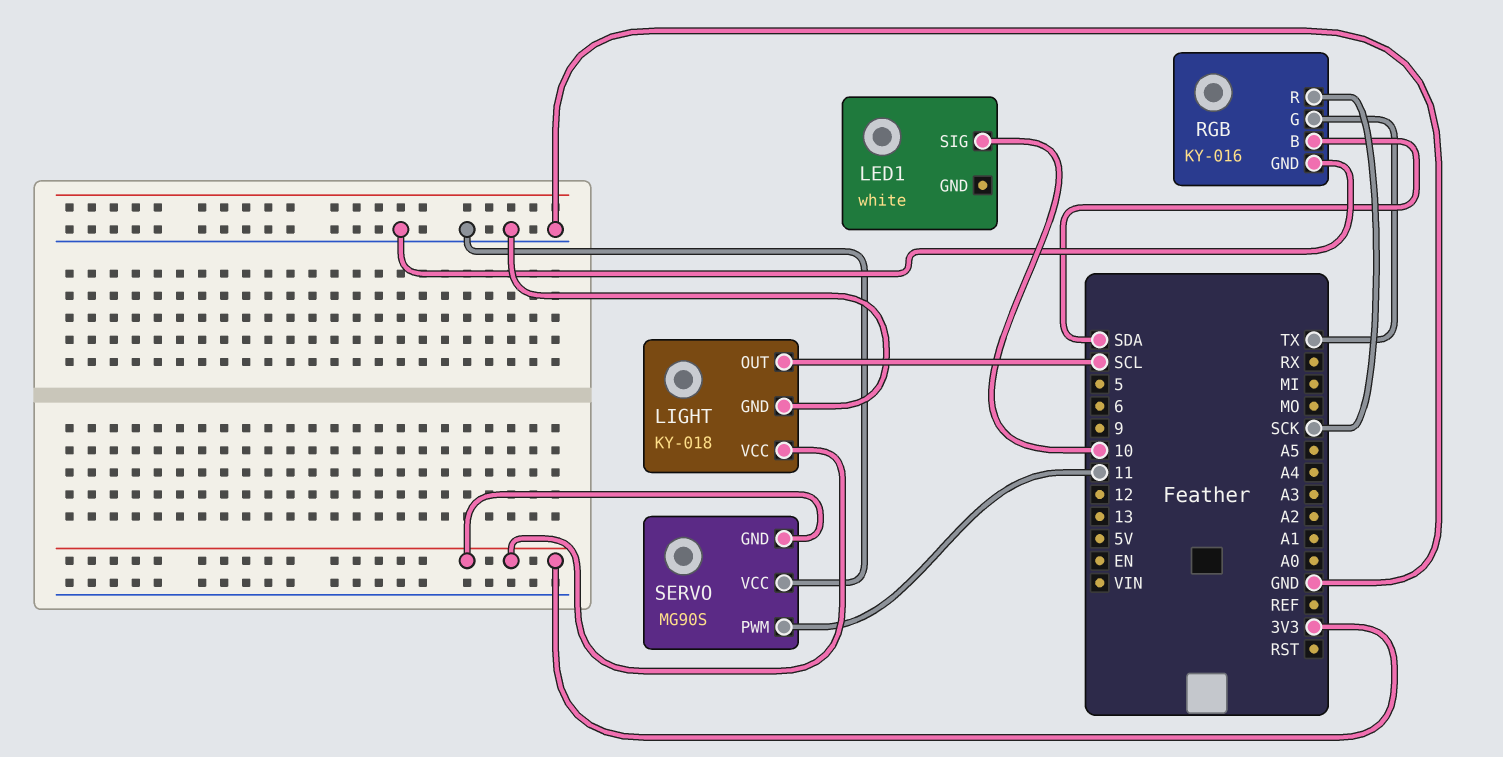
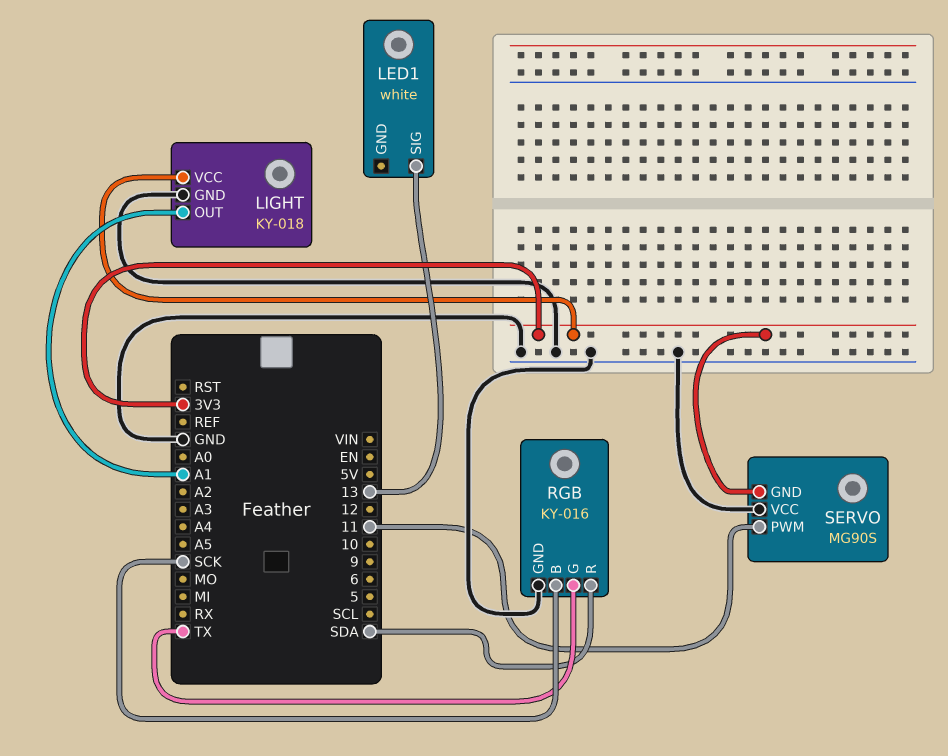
LED1 pin SIG: 10 -> 13
LIGHT pin OUT: SCL -> A1
RGB pin B: SDA -> SCK
RGB pin R: SCK -> SDA

